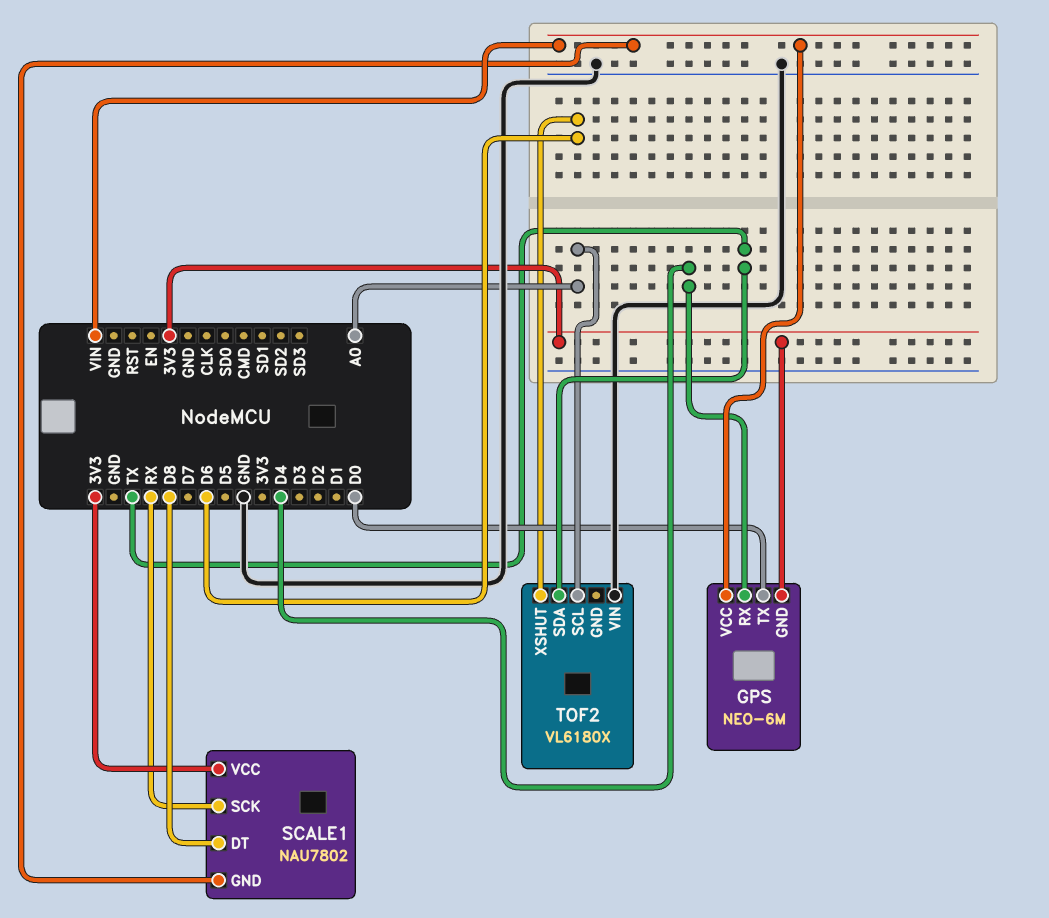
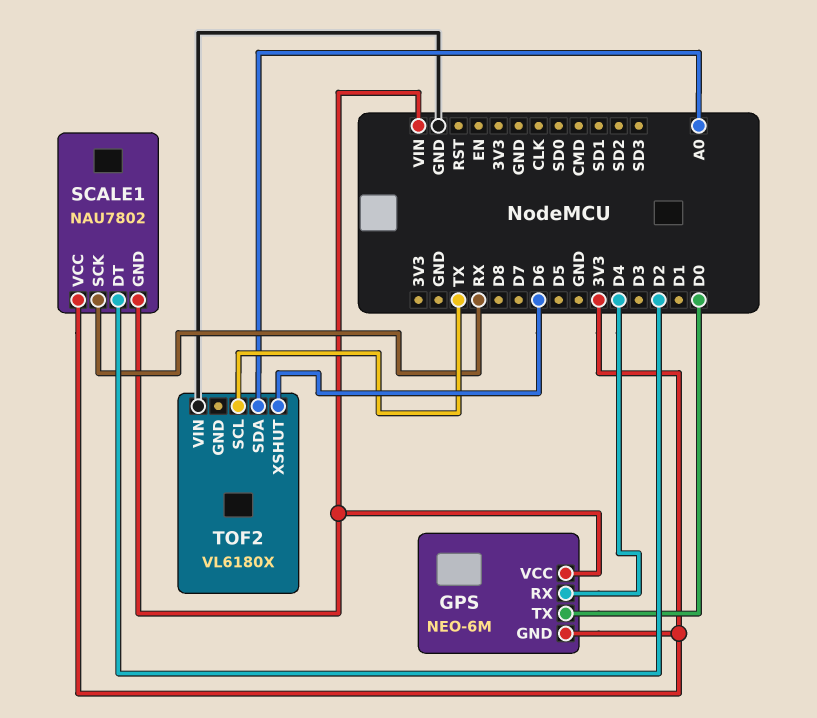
SCALE1 pin DT: D8 -> D2
TOF2 pin SCL: A0 -> TX
TOF2 pin SDA: TX -> A0

